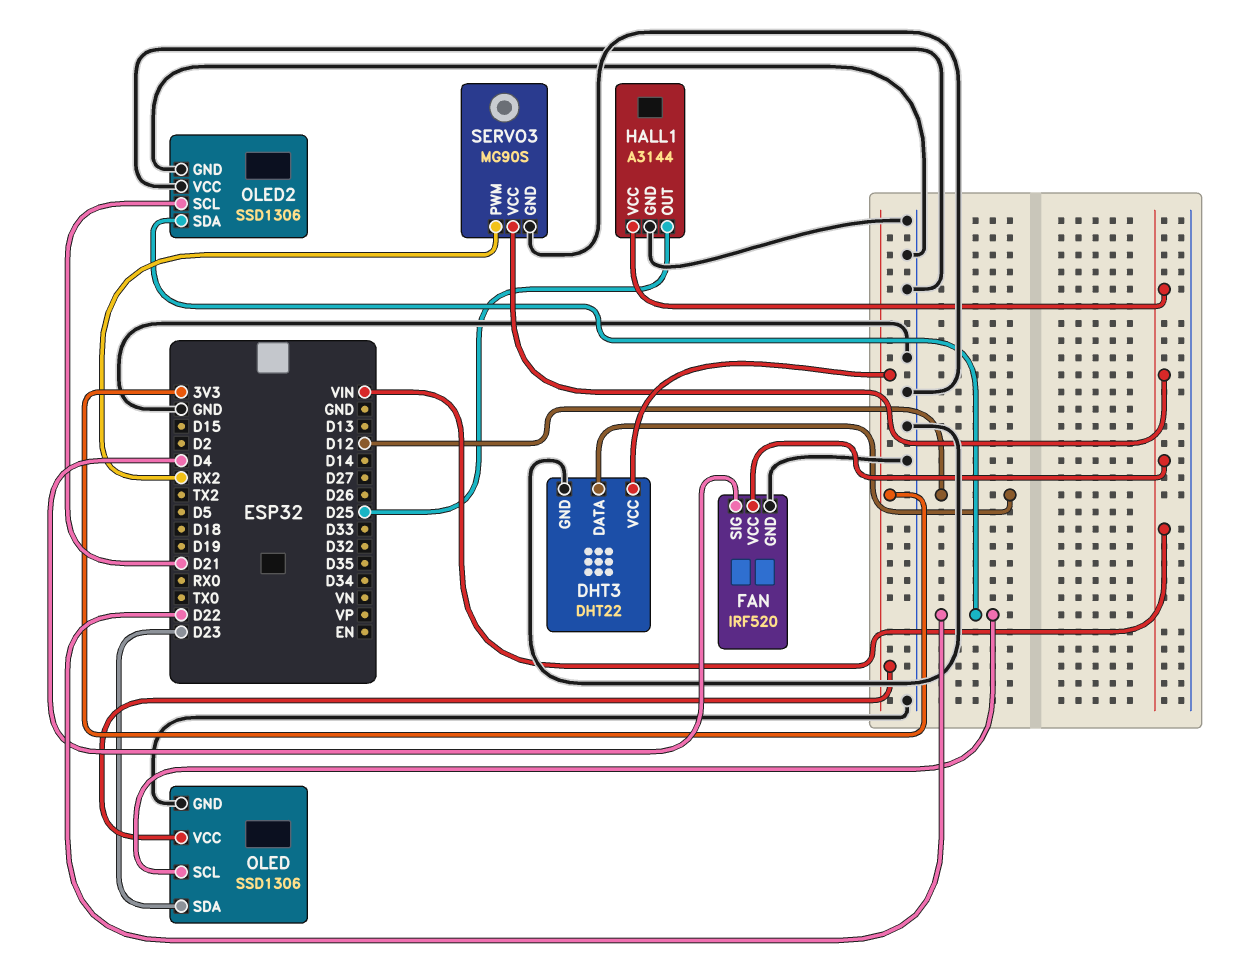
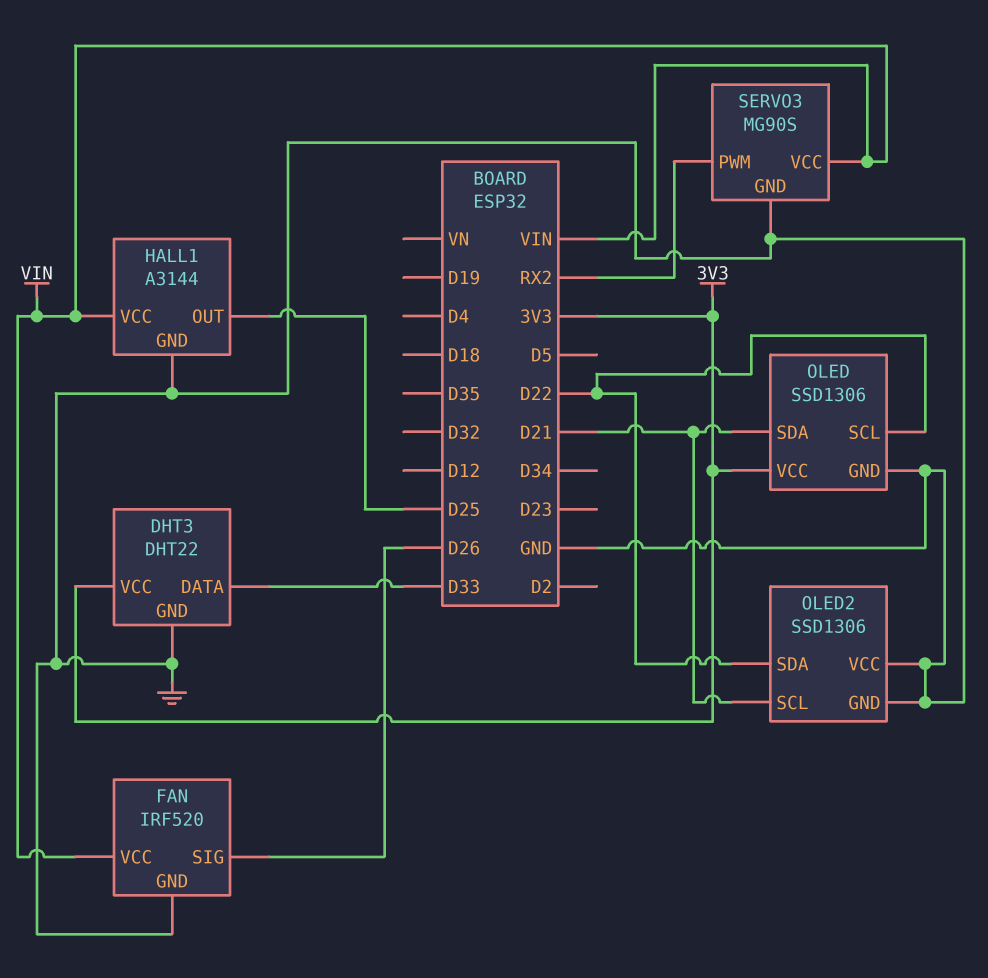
DHT3 pin DATA: D12 -> D33
FAN pin SIG: D4 -> D26
OLED pin SDA: D23 -> D21

